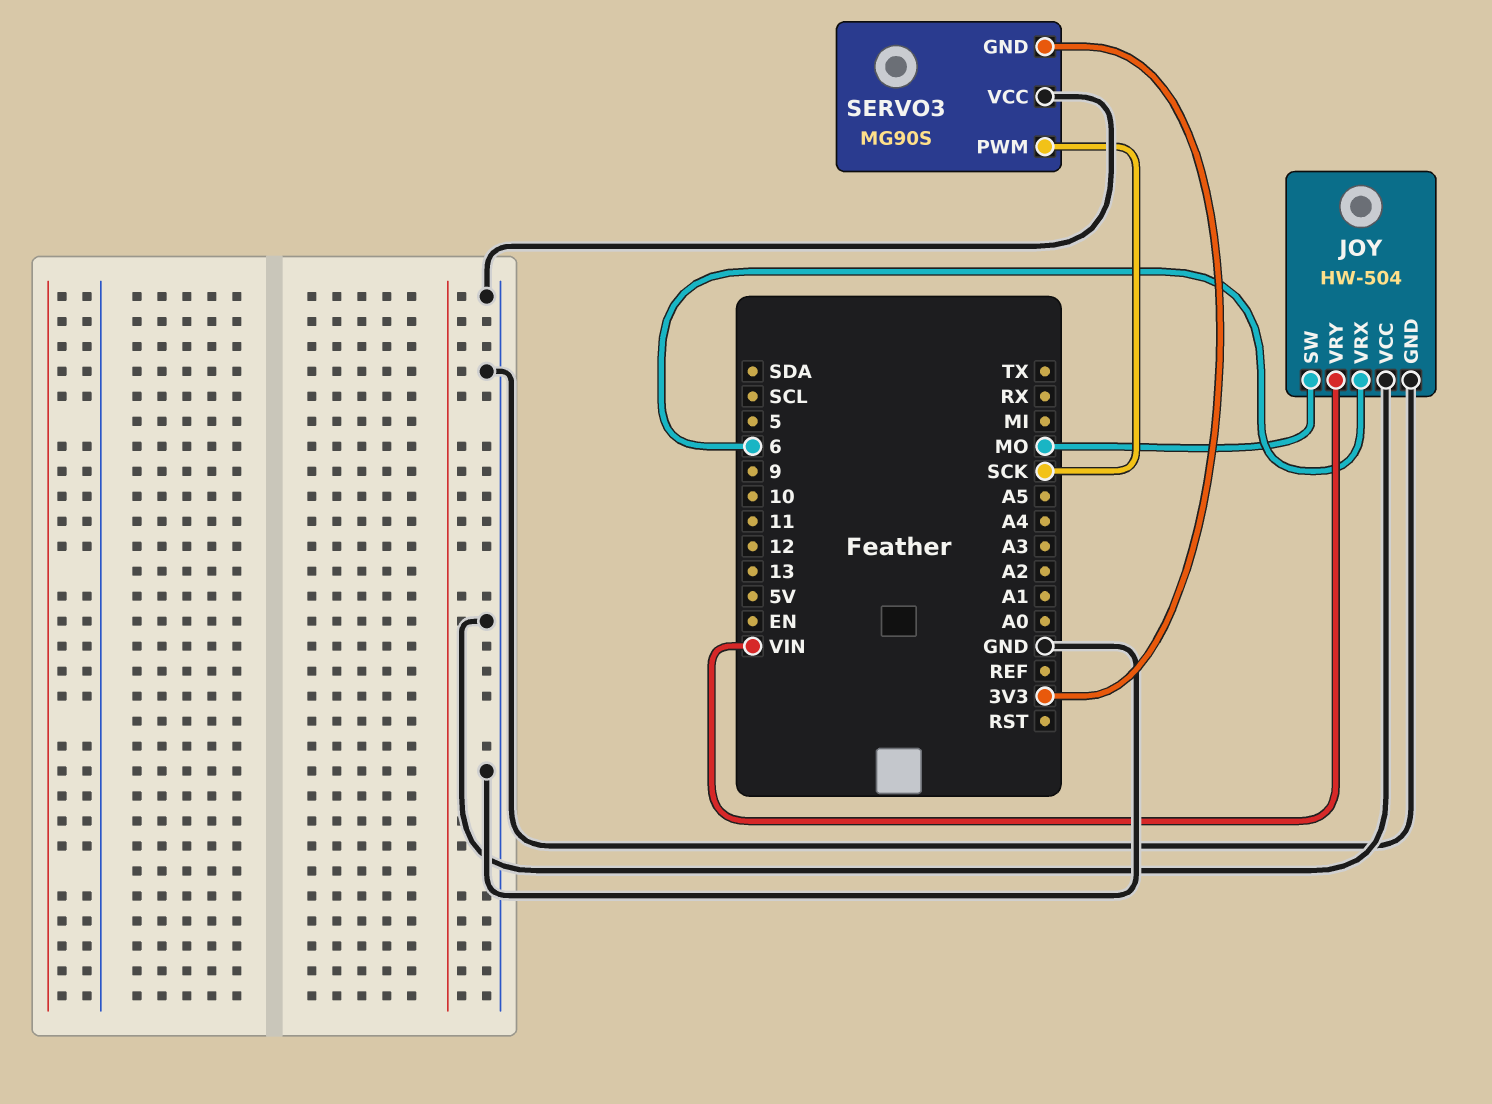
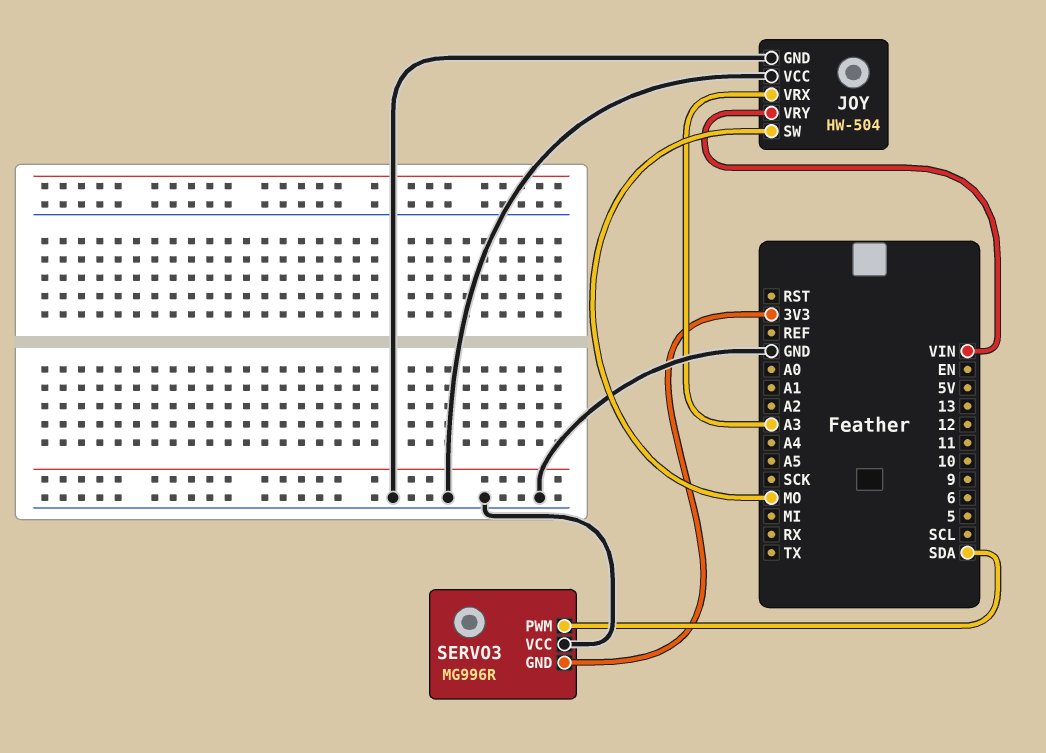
JOY pin VRX: 6 -> A3
SERVO3: MG90S -> MG996R
SERVO3 pin PWM: SCK -> SDA

